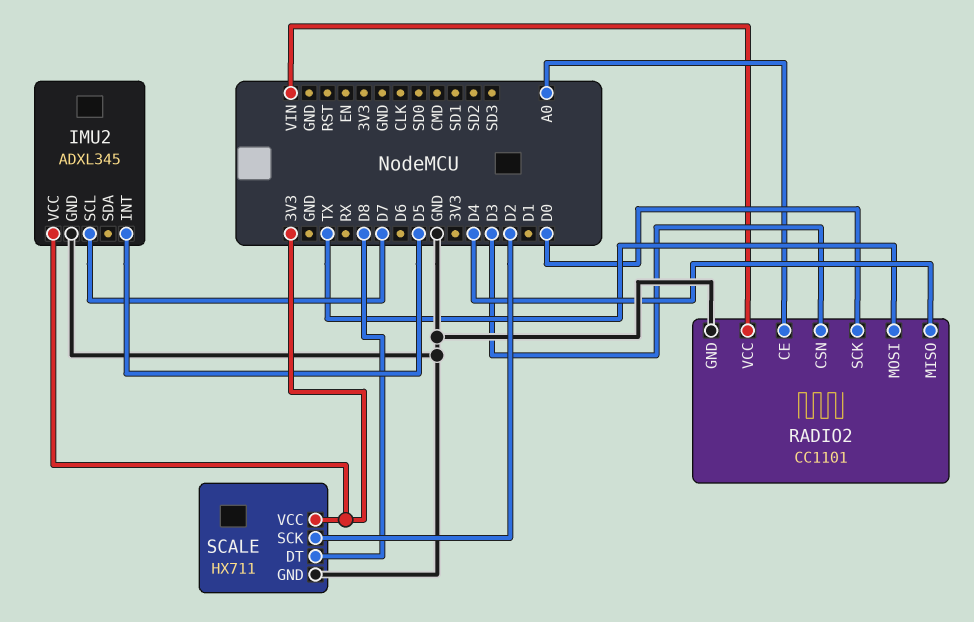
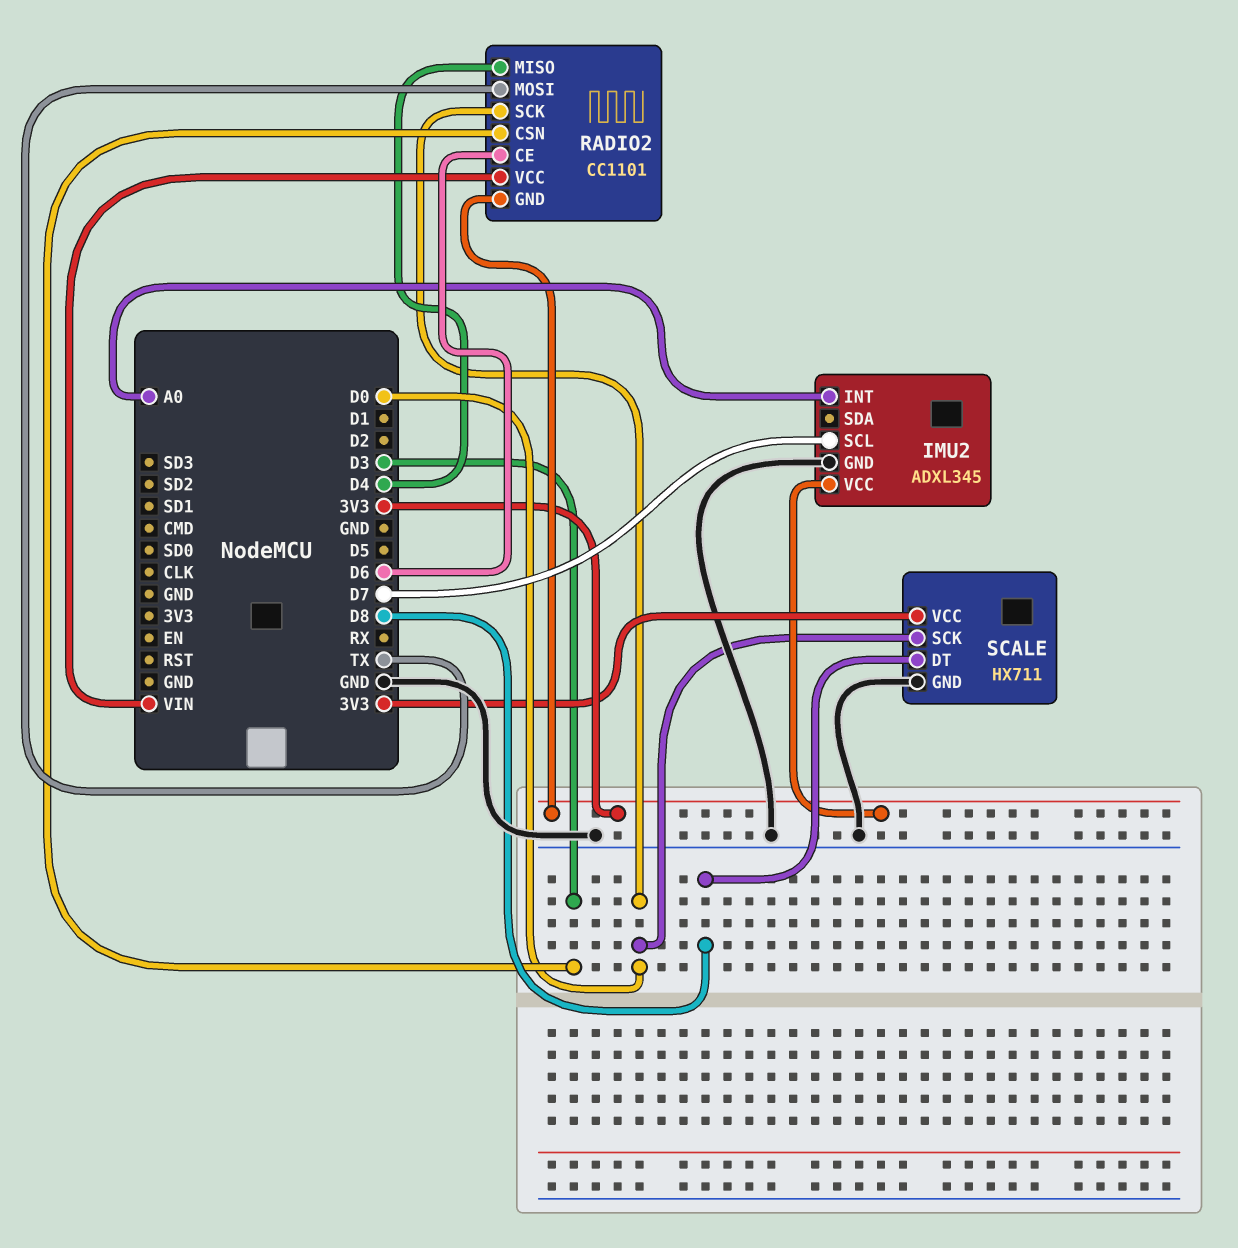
IMU2 pin INT: D5 -> A0
RADIO2 pin CE: A0 -> D6
RADIO2 pin GND: GND -> 3V3
SCALE pin SCK: D2 -> D0

